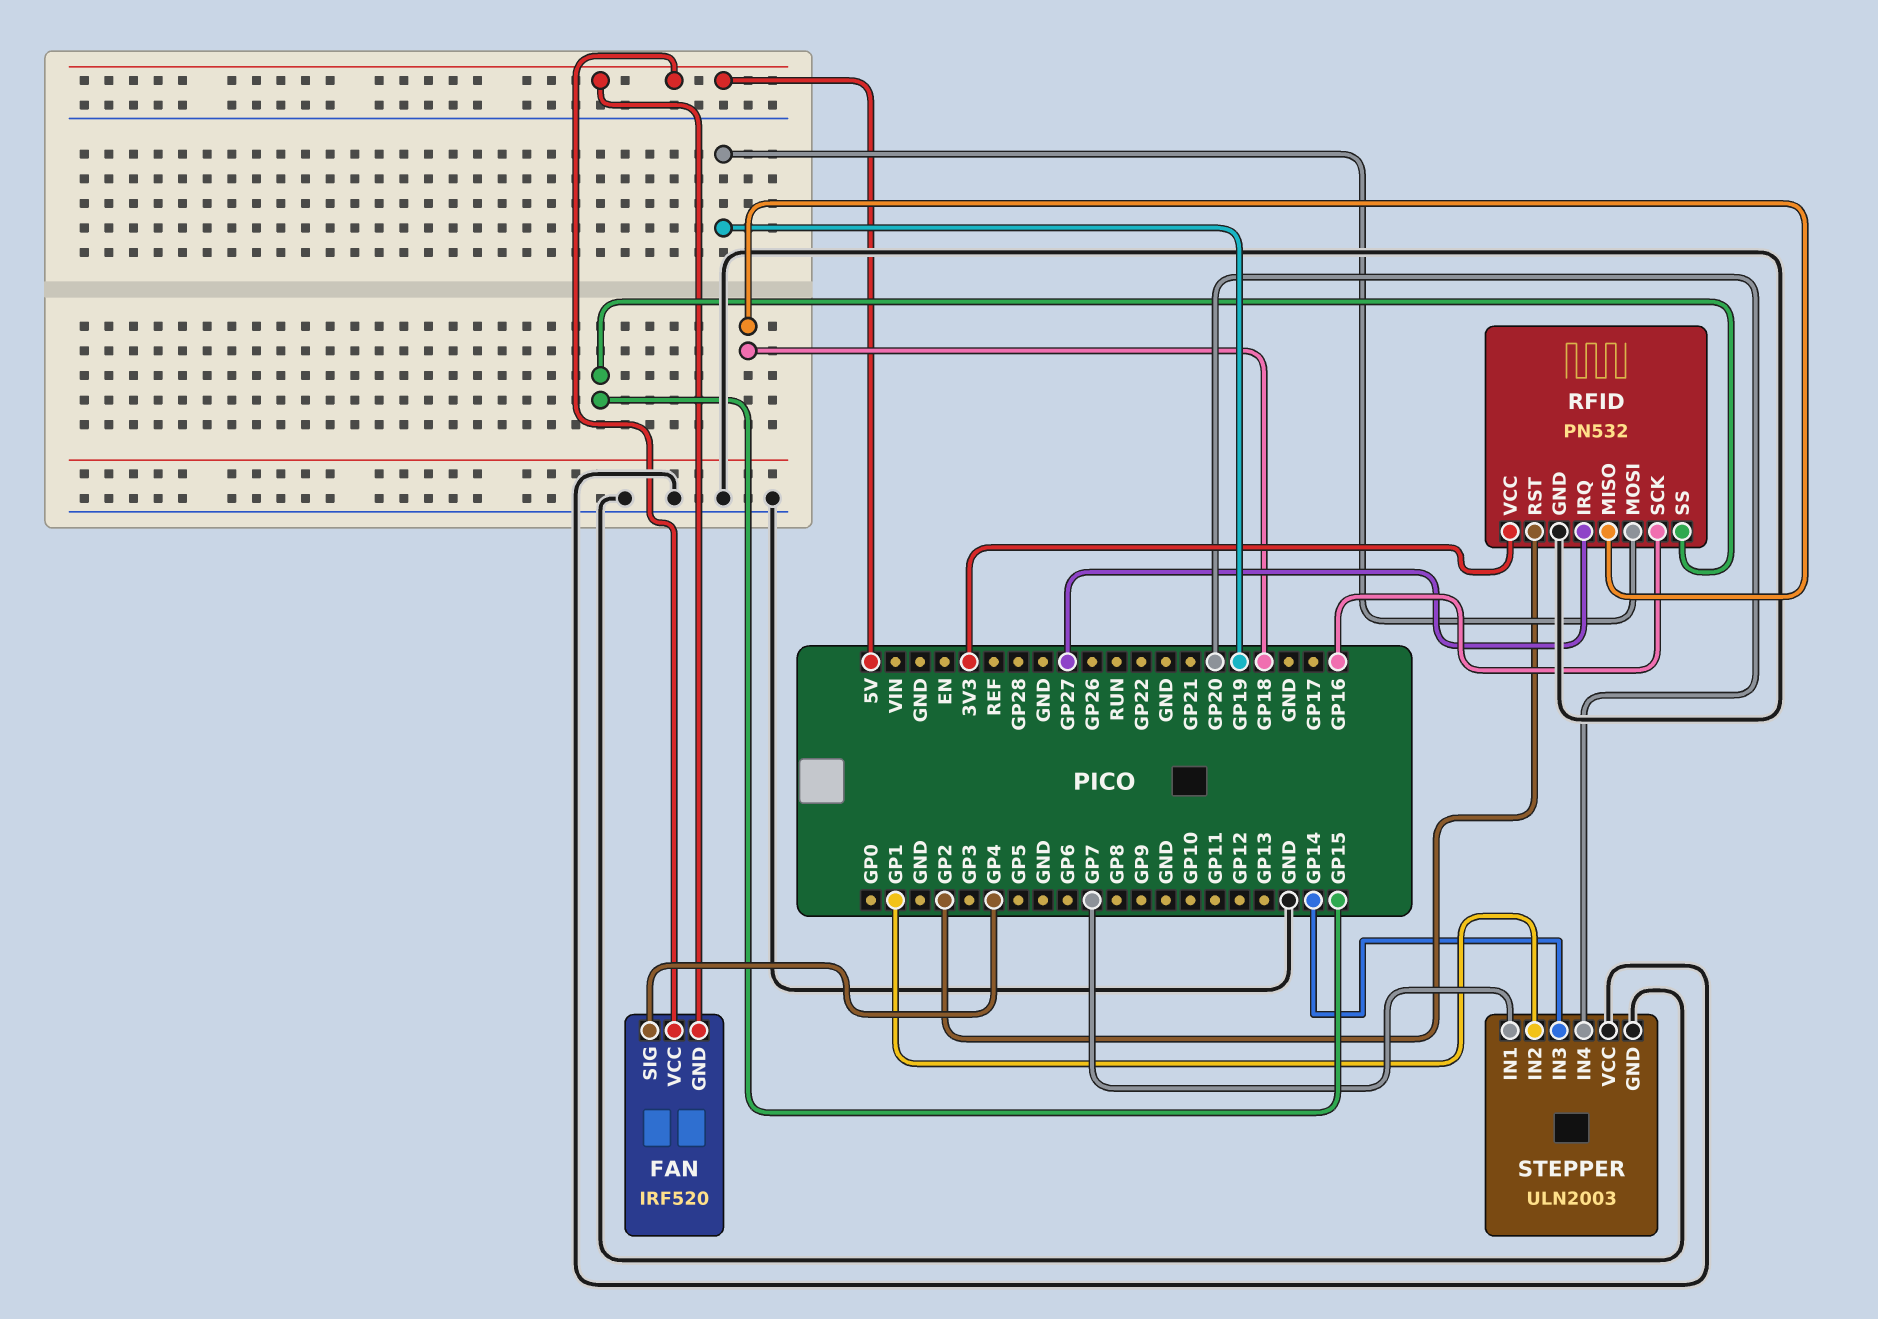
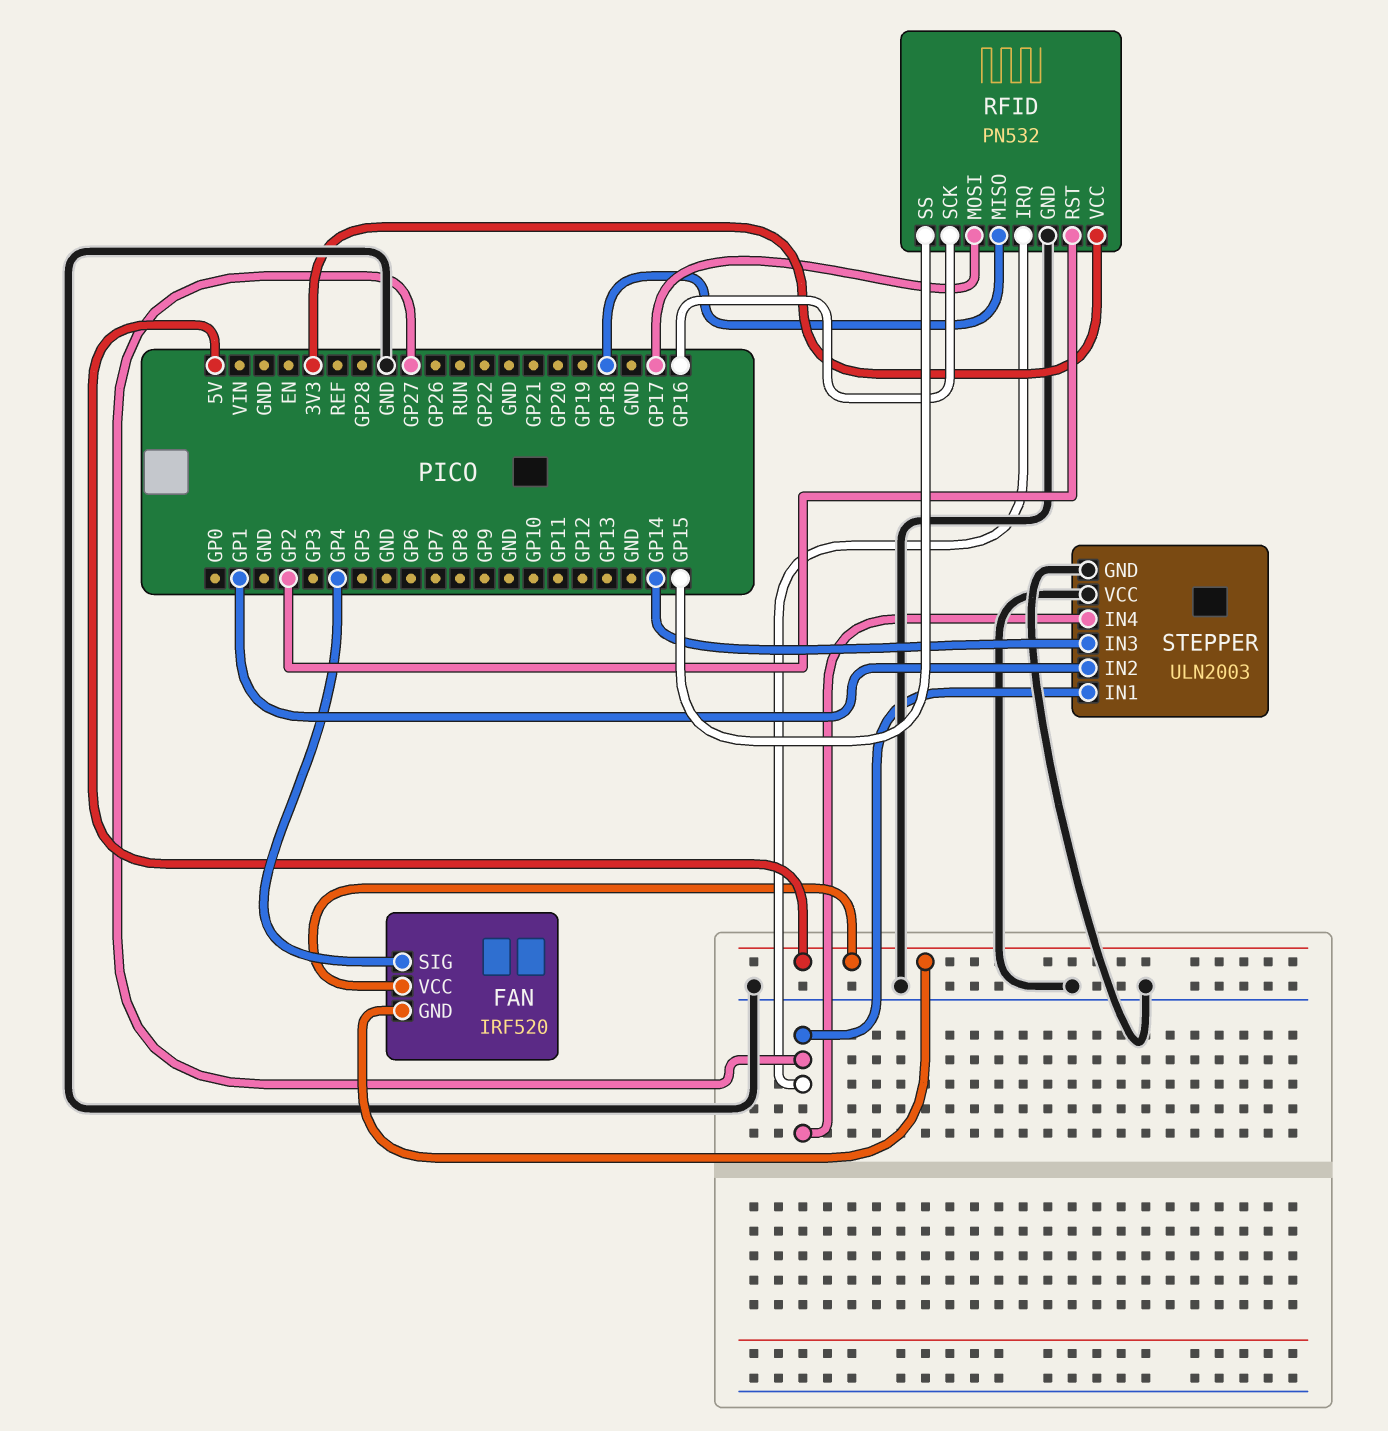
RFID pin MOSI: GP19 -> GP17
STEPPER pin IN1: GP7 -> GP27
STEPPER pin IN4: GP20 -> GP27

